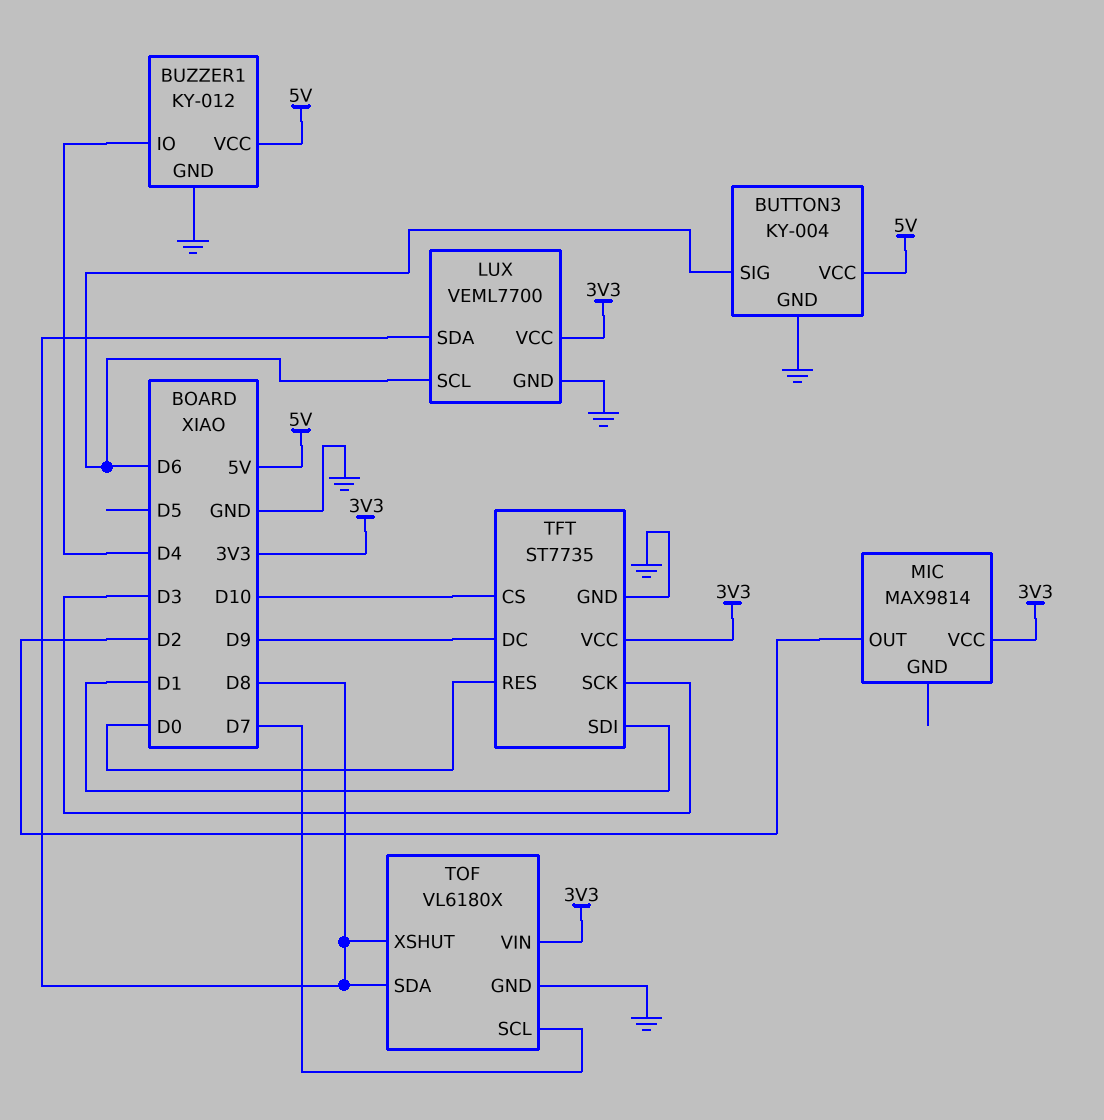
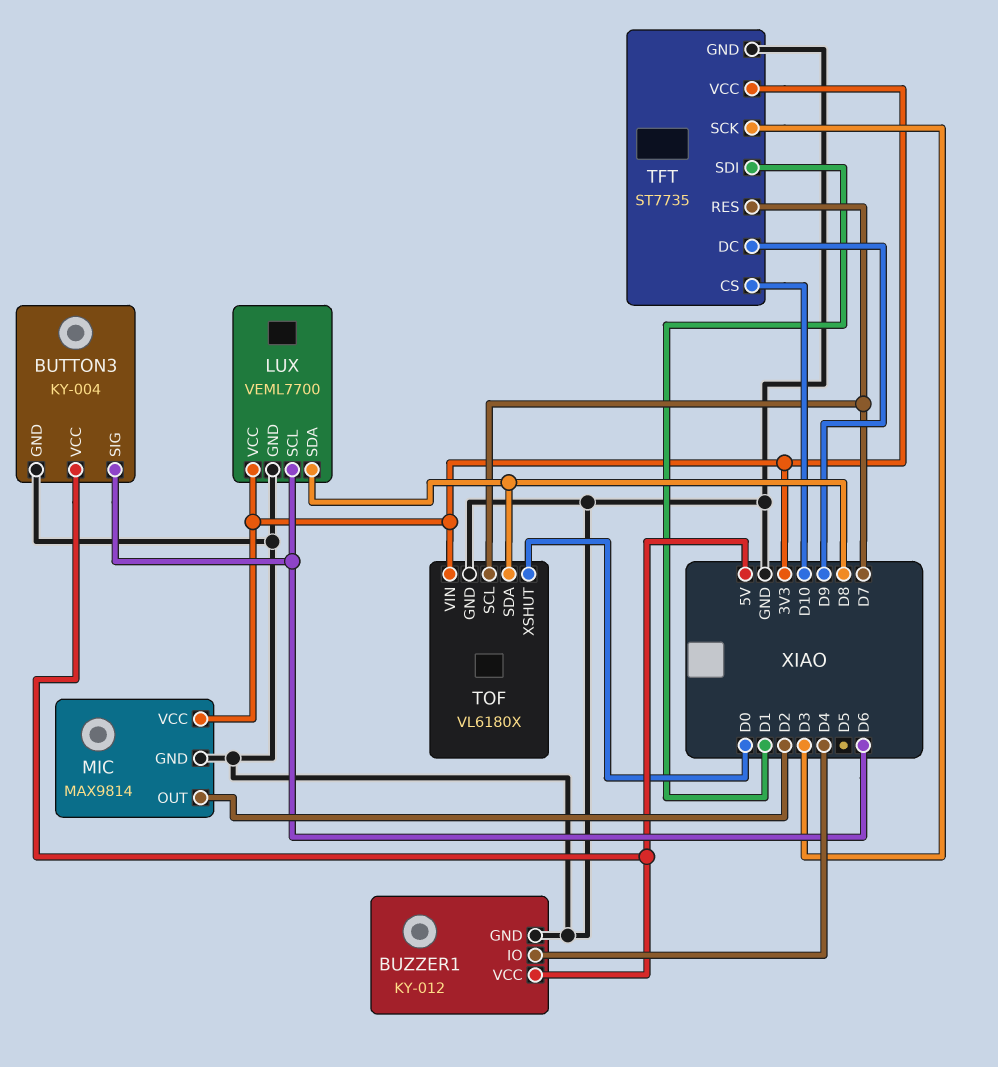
MIC pin GND: none -> GND
TFT pin RES: D0 -> D7
TOF pin XSHUT: D8 -> D0

